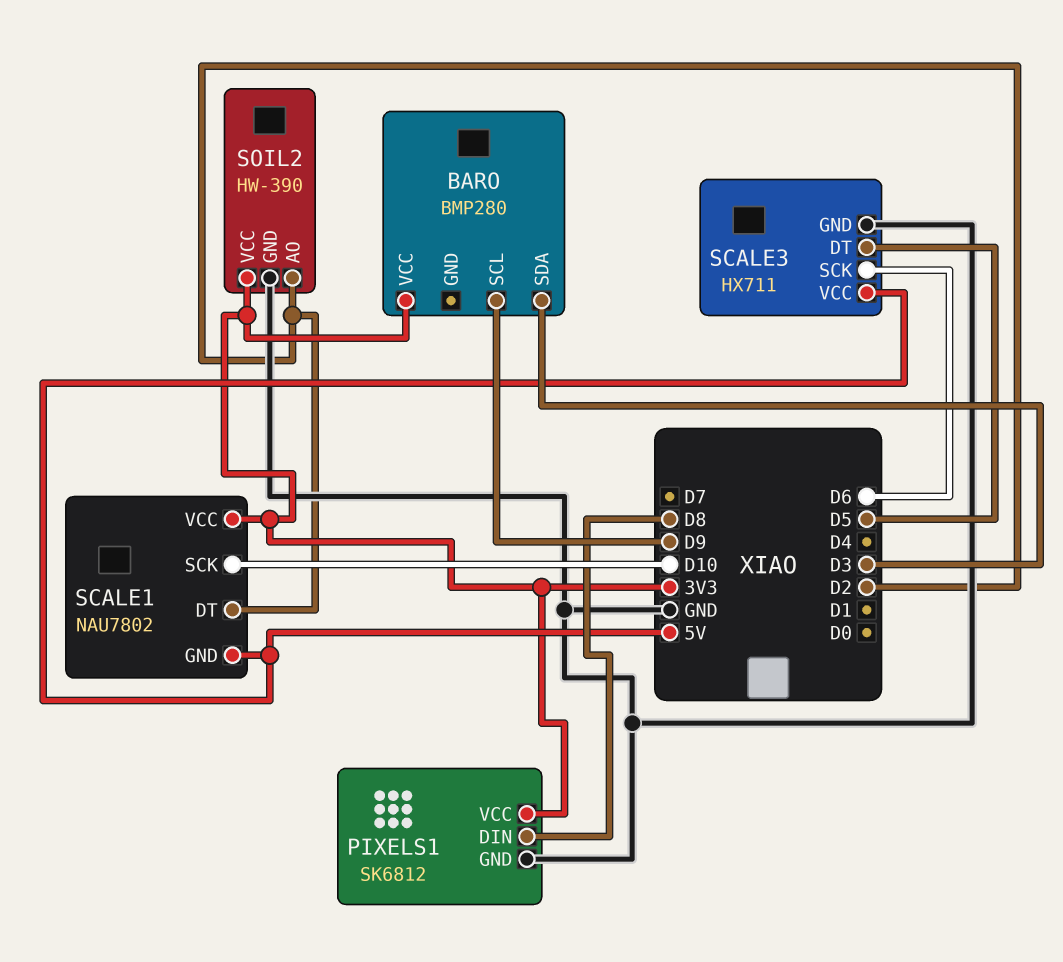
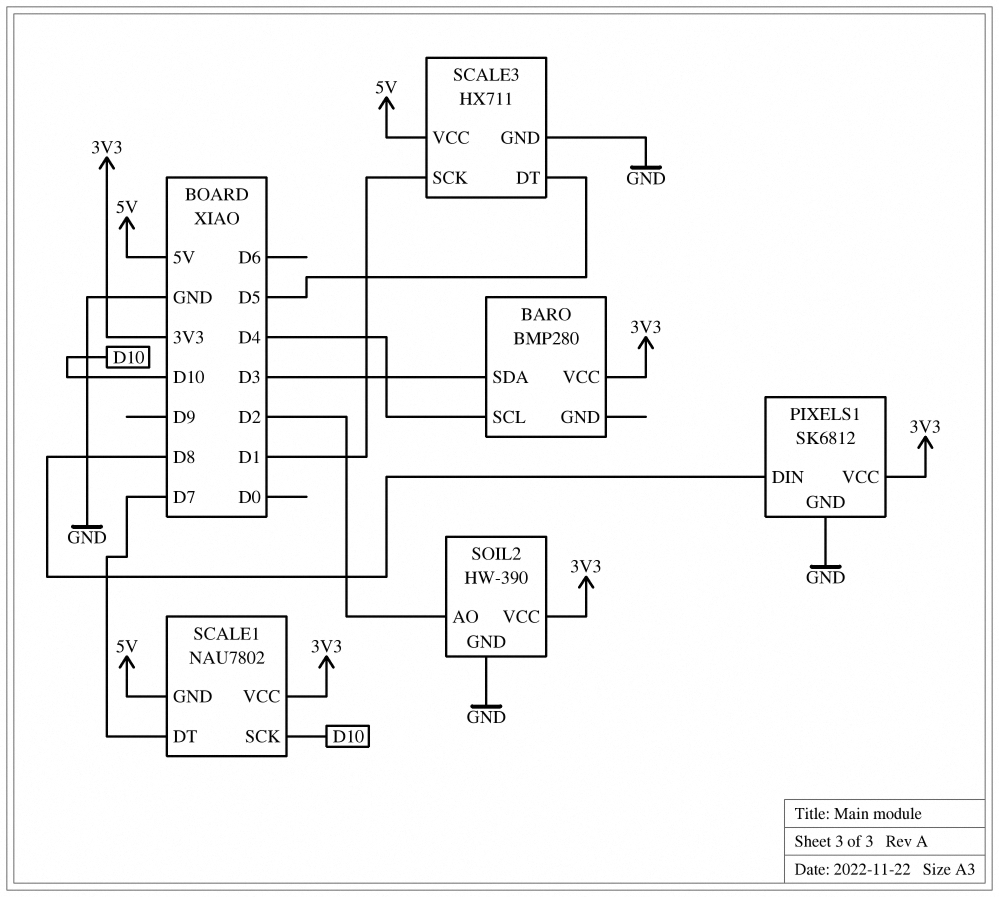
BARO pin SCL: D9 -> D4
SCALE1 pin DT: D2 -> D7
SCALE3 pin SCK: D6 -> D1

